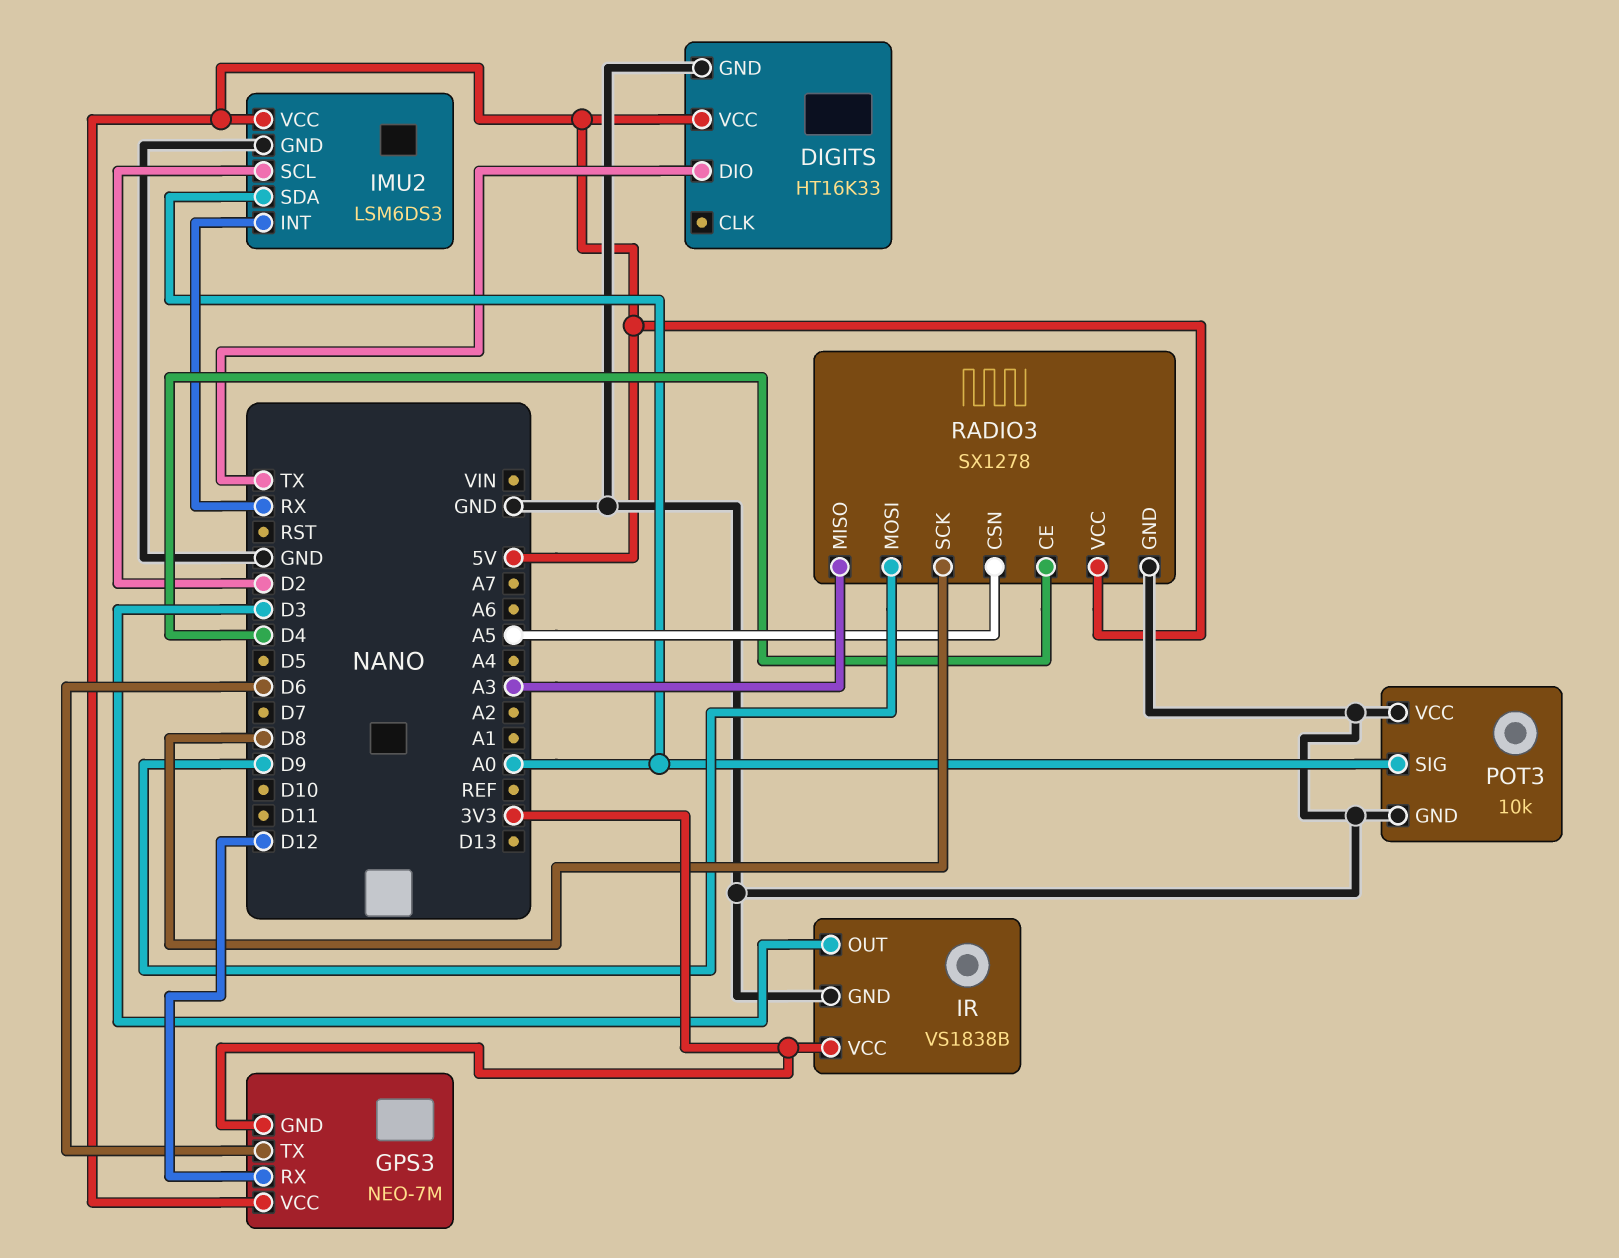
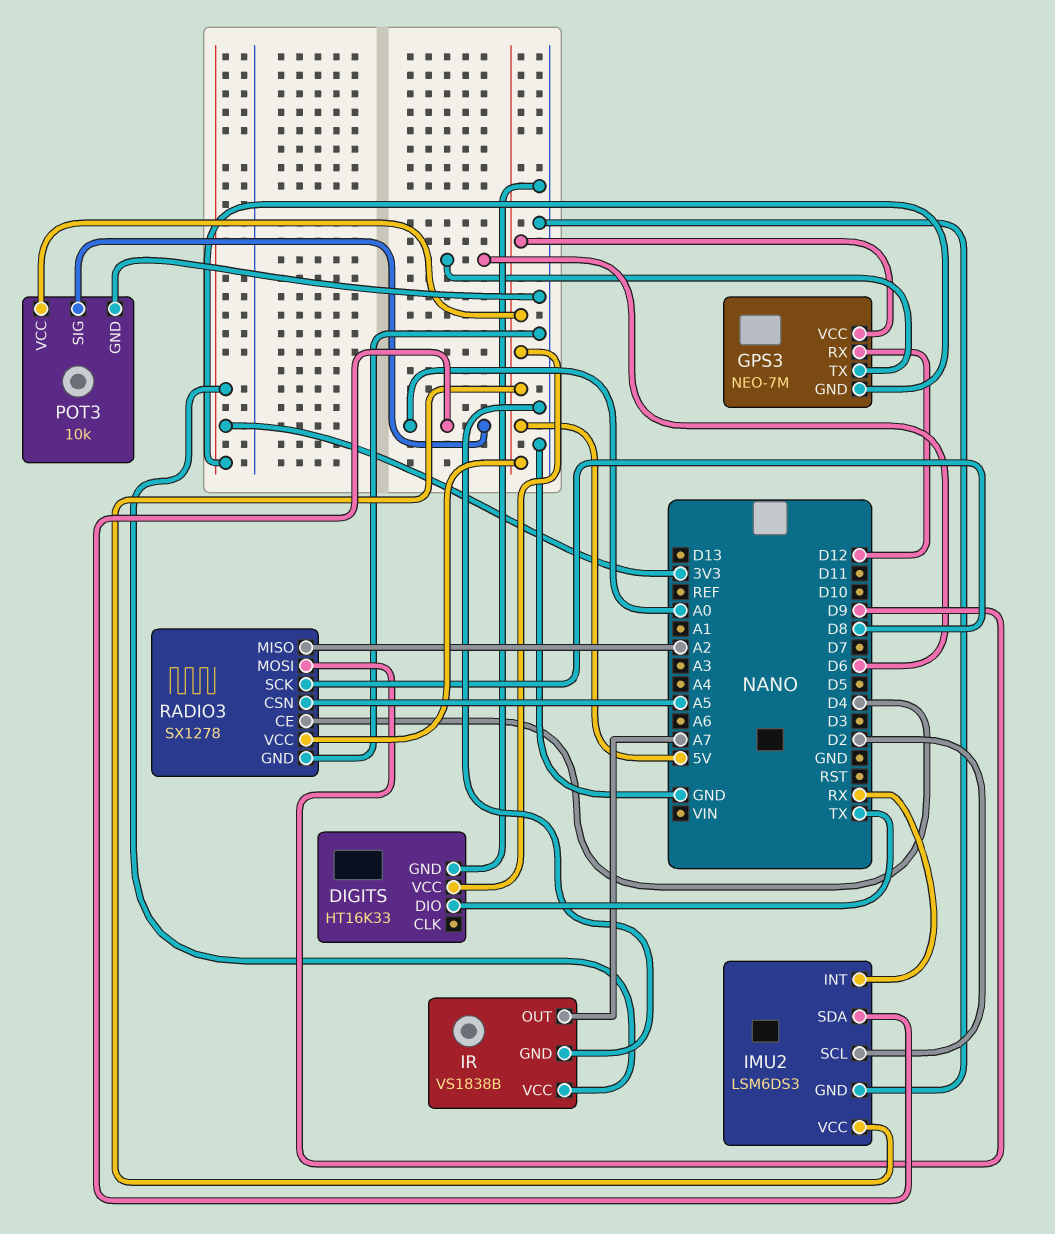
IR pin OUT: D3 -> A7
POT3 pin VCC: GND -> 5V
RADIO3 pin MISO: A3 -> A2

